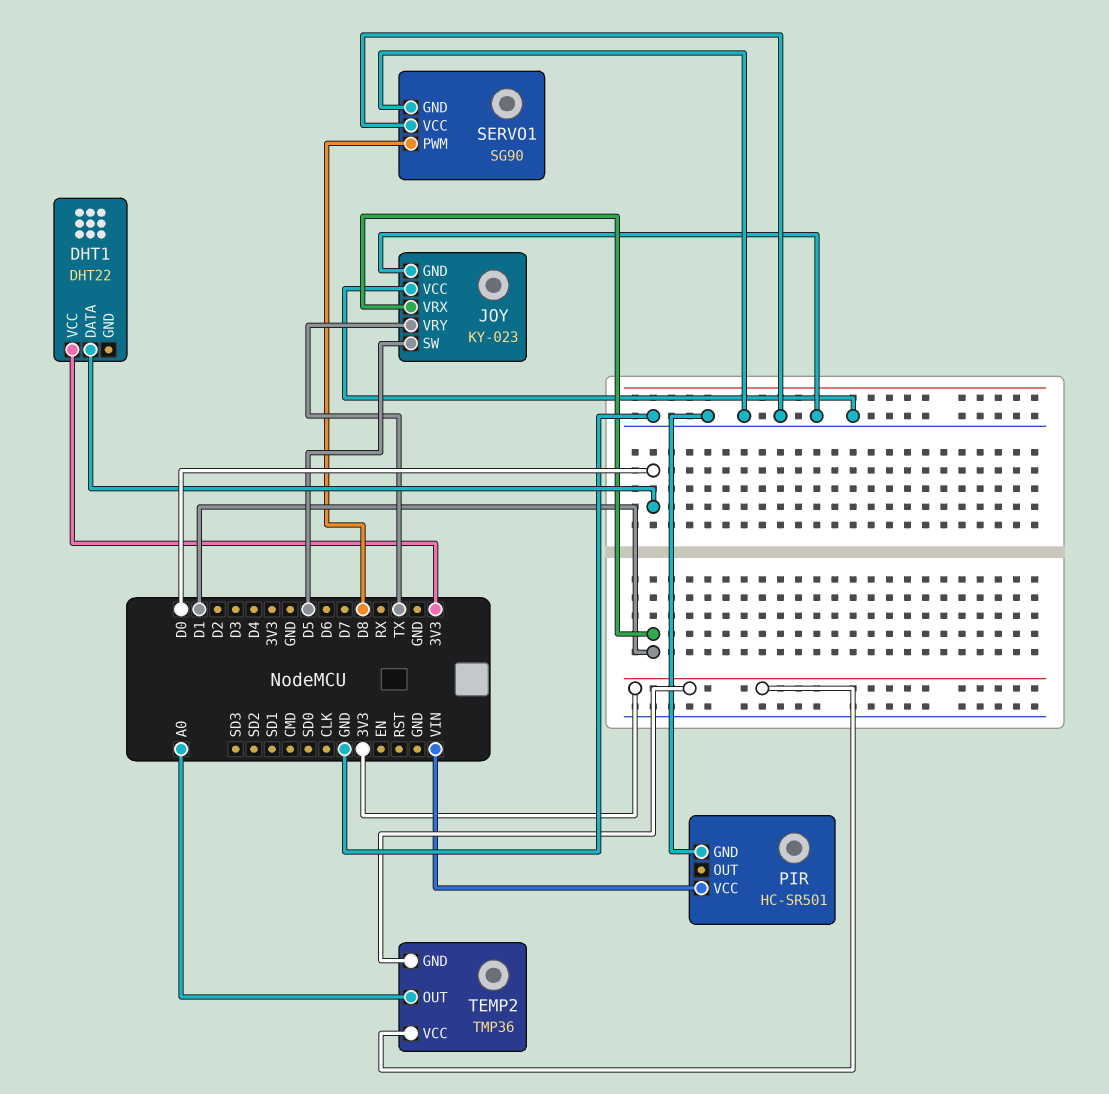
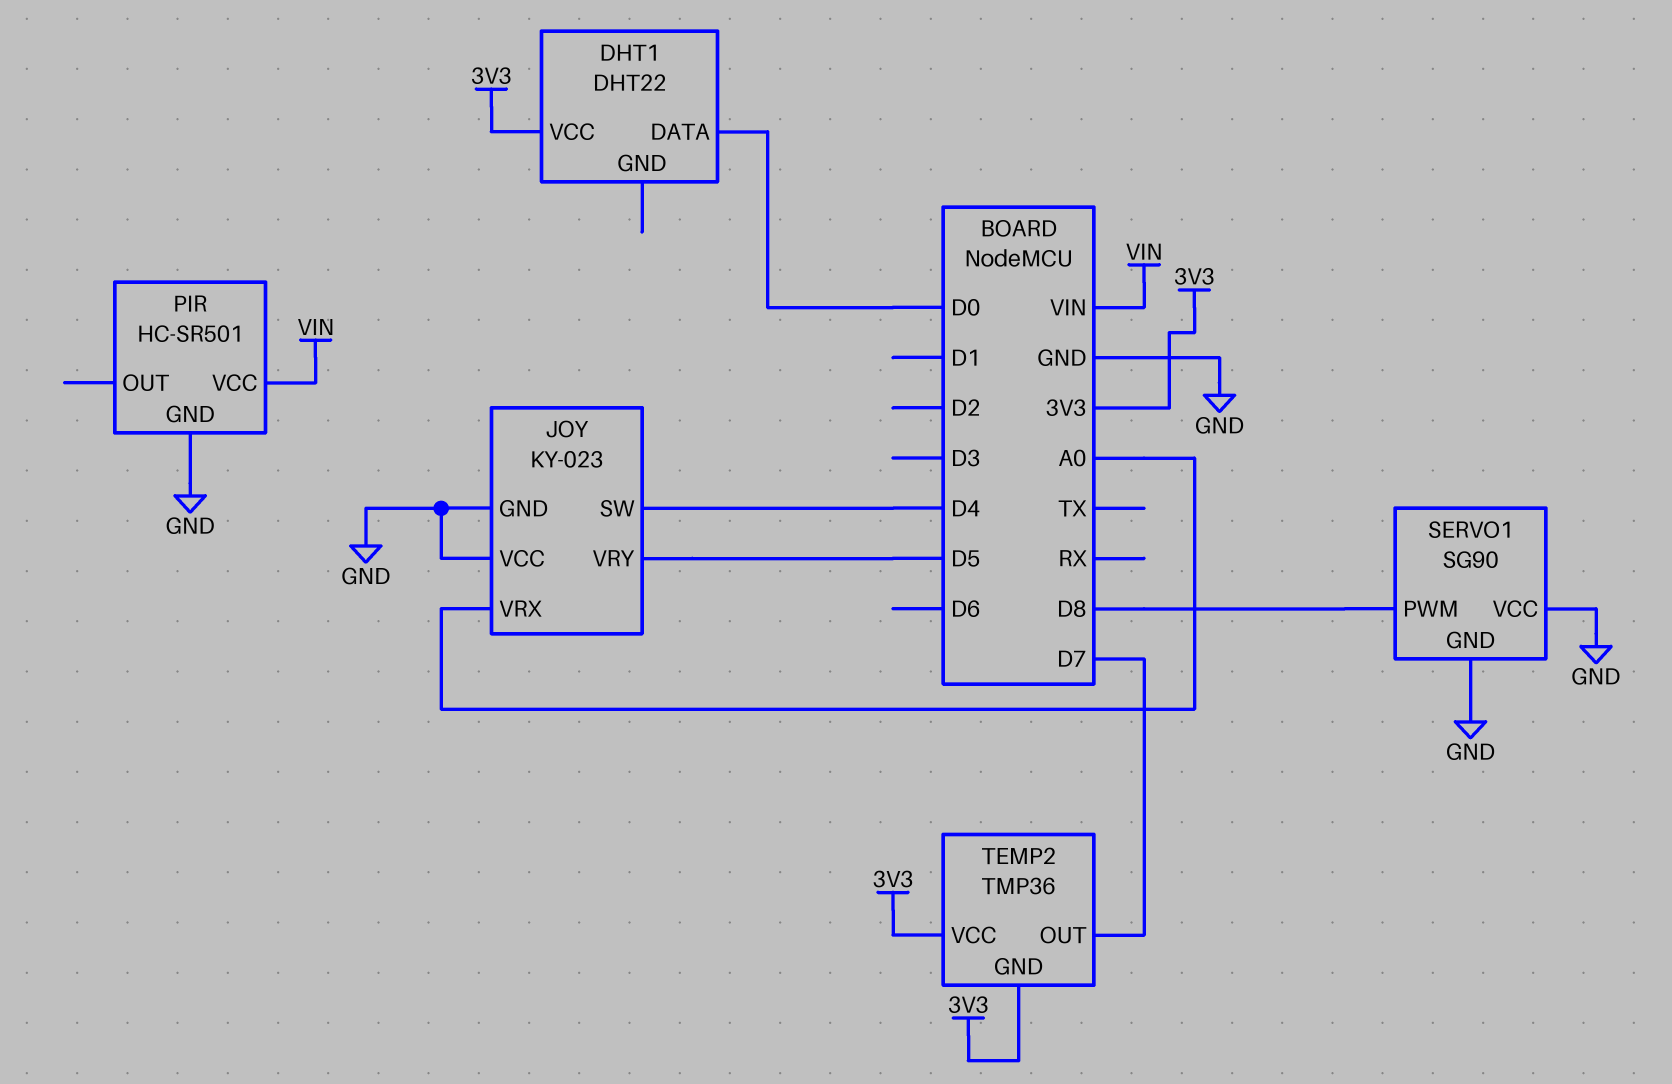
JOY pin SW: D5 -> D4
JOY pin VRX: D1 -> A0
JOY pin VRY: TX -> D5
TEMP2 pin OUT: A0 -> D7

